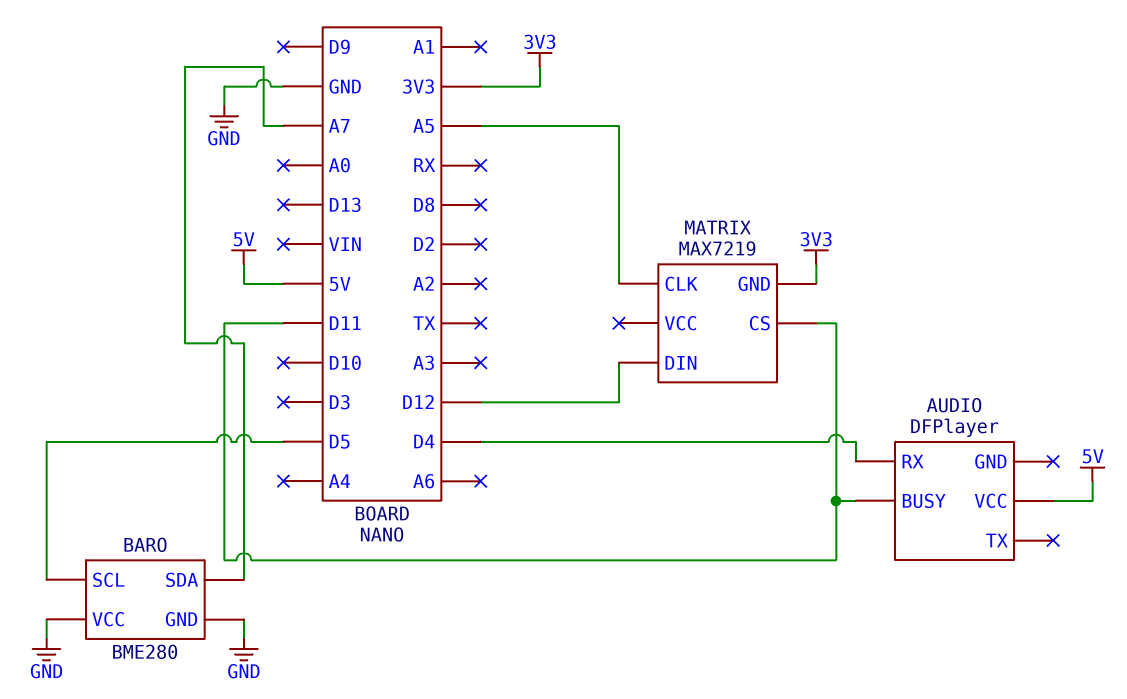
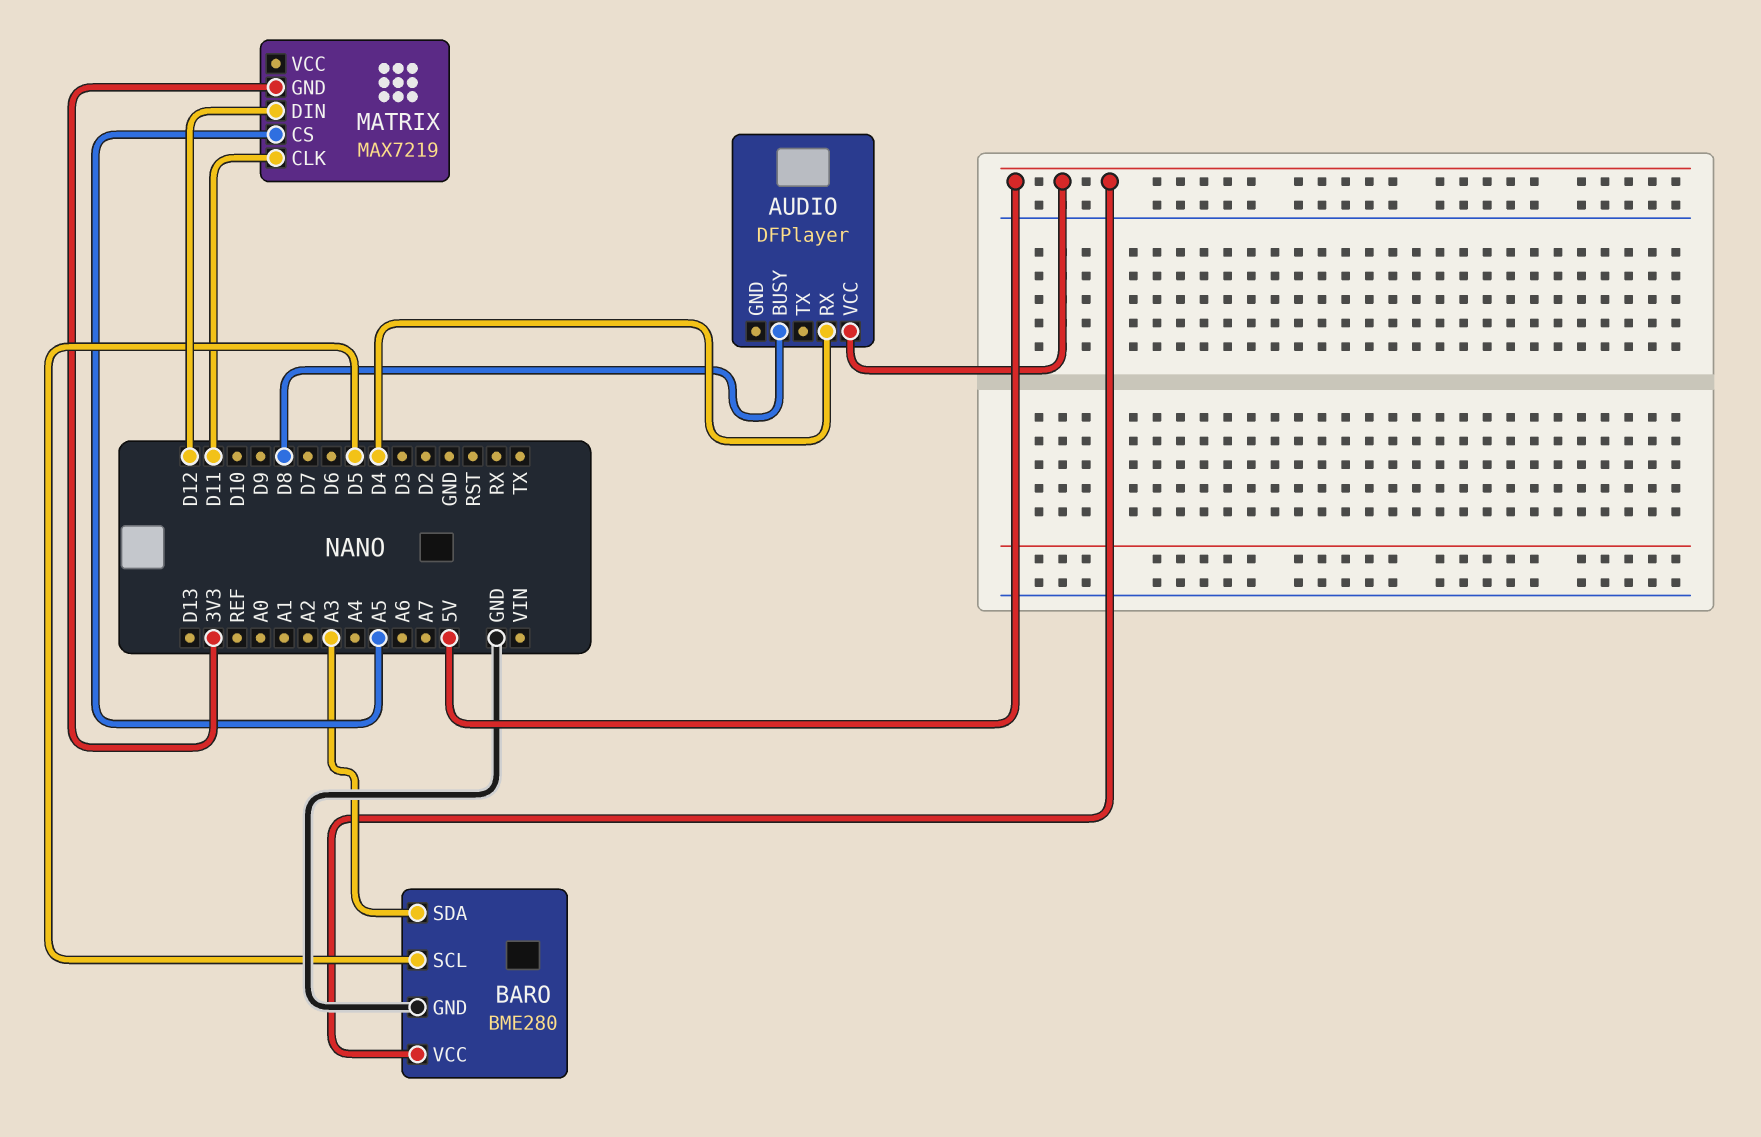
AUDIO pin BUSY: D11 -> D8
BARO pin SDA: A7 -> A3
BARO pin VCC: GND -> 5V
MATRIX pin CLK: A5 -> D11
MATRIX pin CS: D11 -> A5

